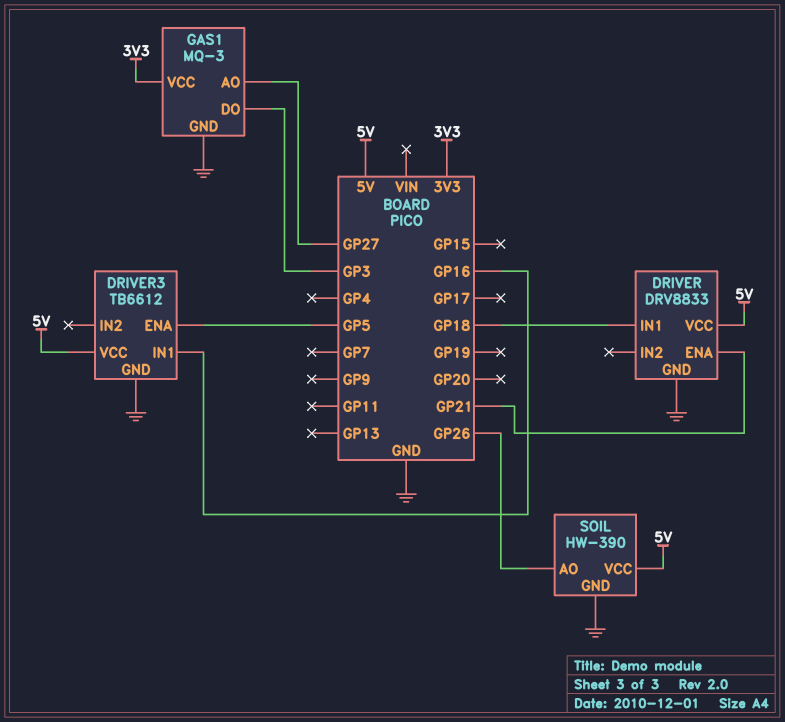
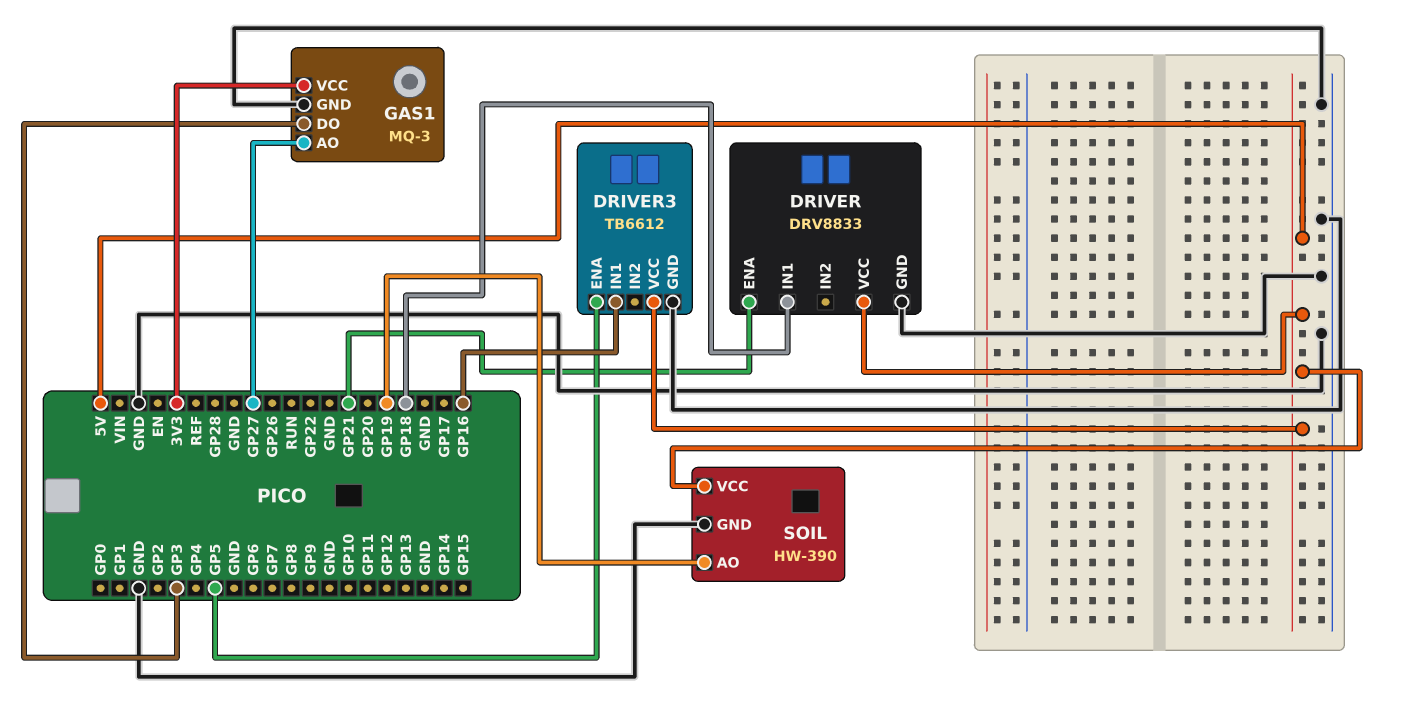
SOIL pin AO: GP26 -> GP19

